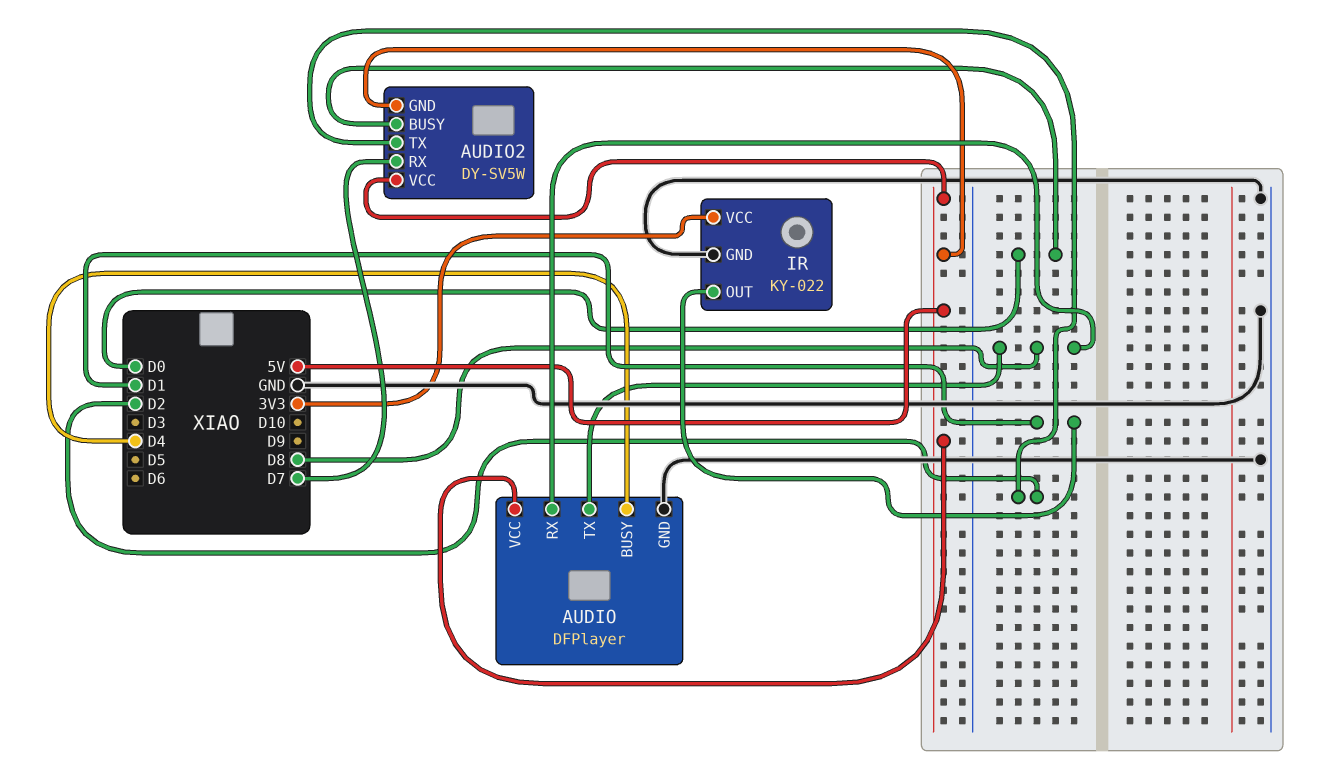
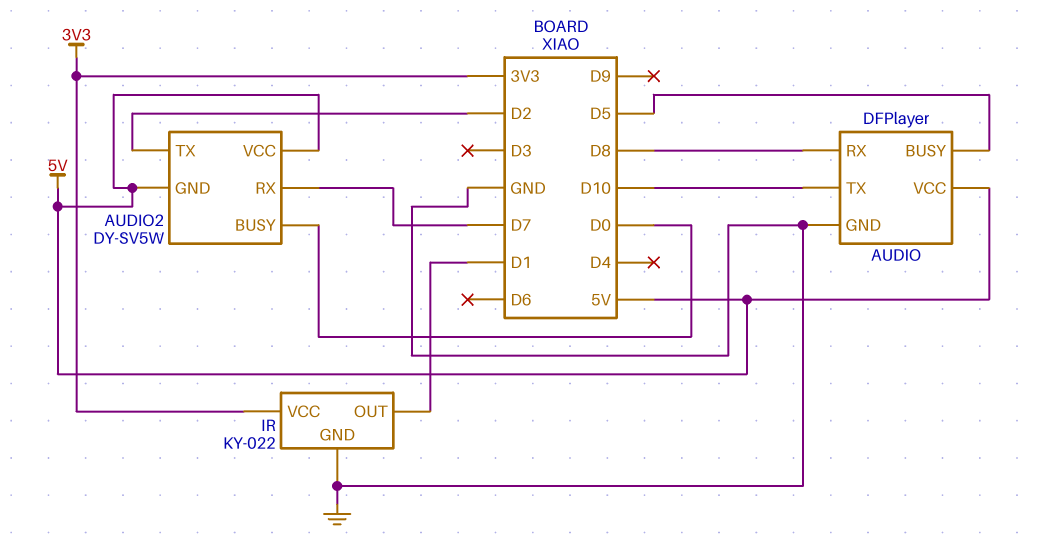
AUDIO pin BUSY: D4 -> D5
AUDIO pin TX: D8 -> D10

